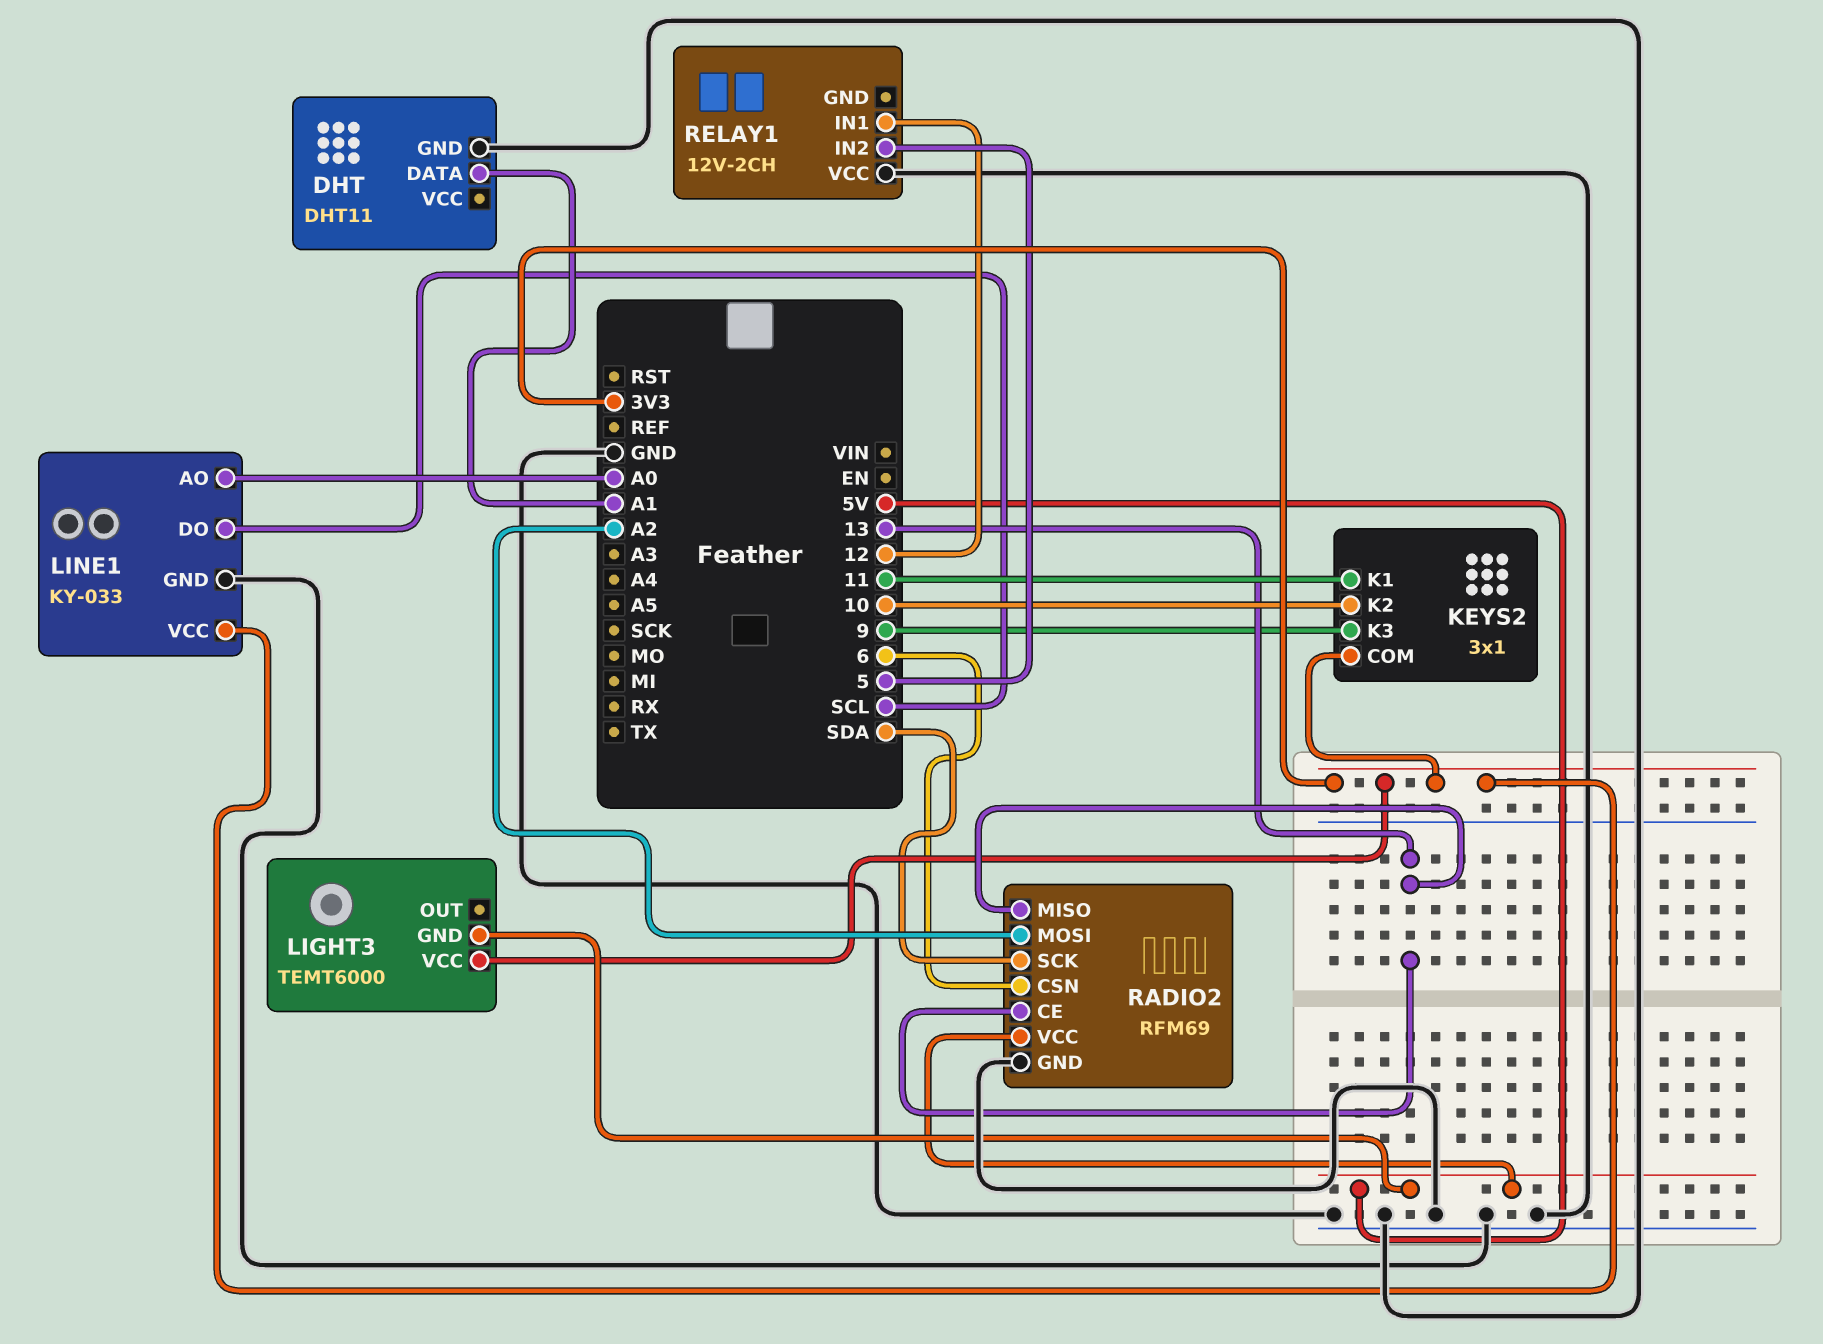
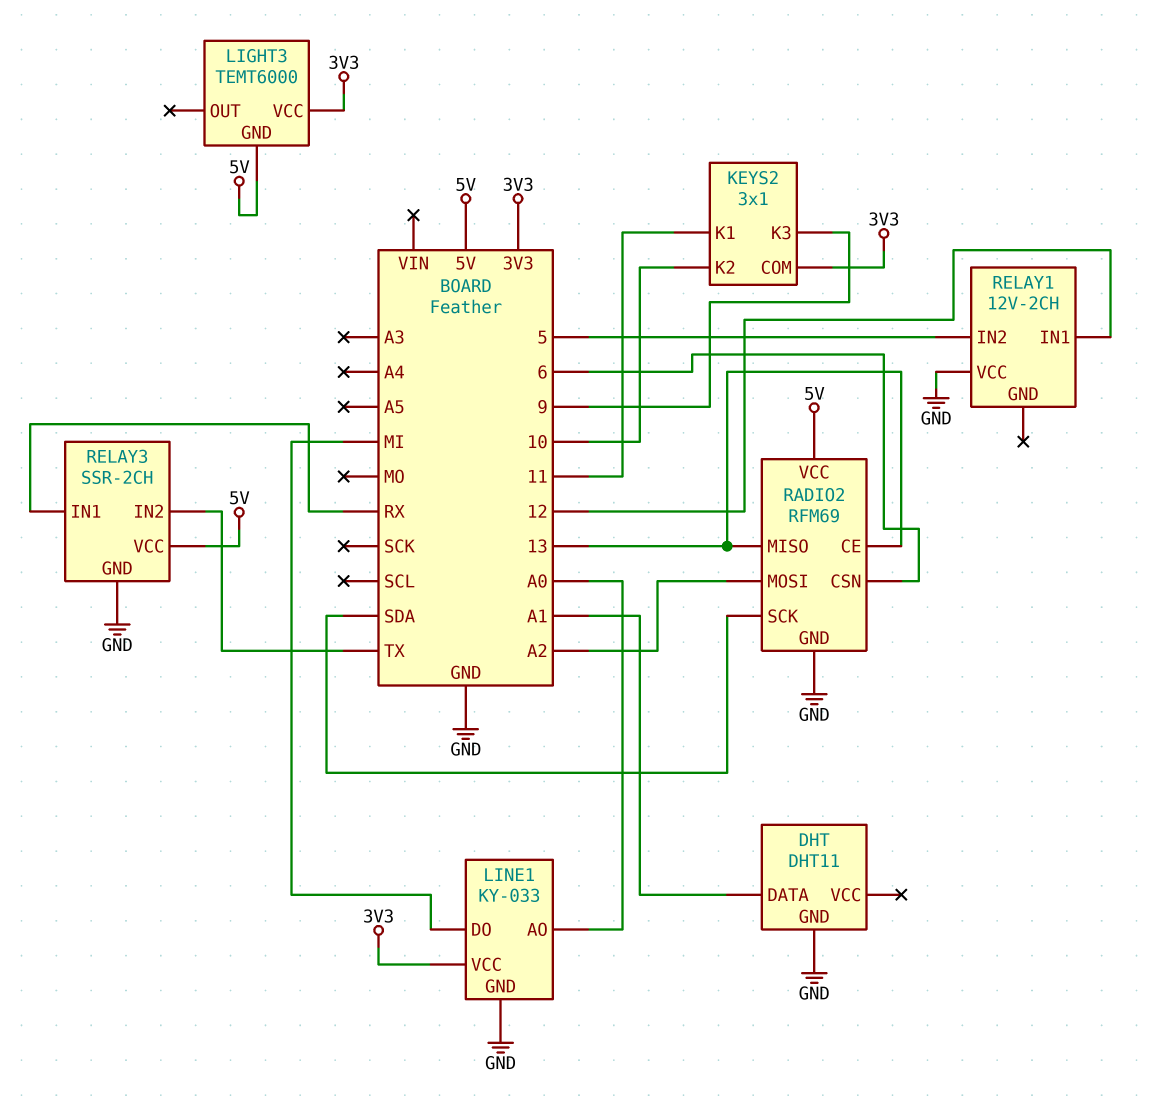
LINE1 pin DO: SCL -> MI
RELAY3: none -> SSR-2CH
RELAY3 pin GND: none -> GND
RELAY3 pin IN1: none -> RX
RELAY3 pin IN2: none -> TX
RELAY3 pin VCC: none -> 5V

